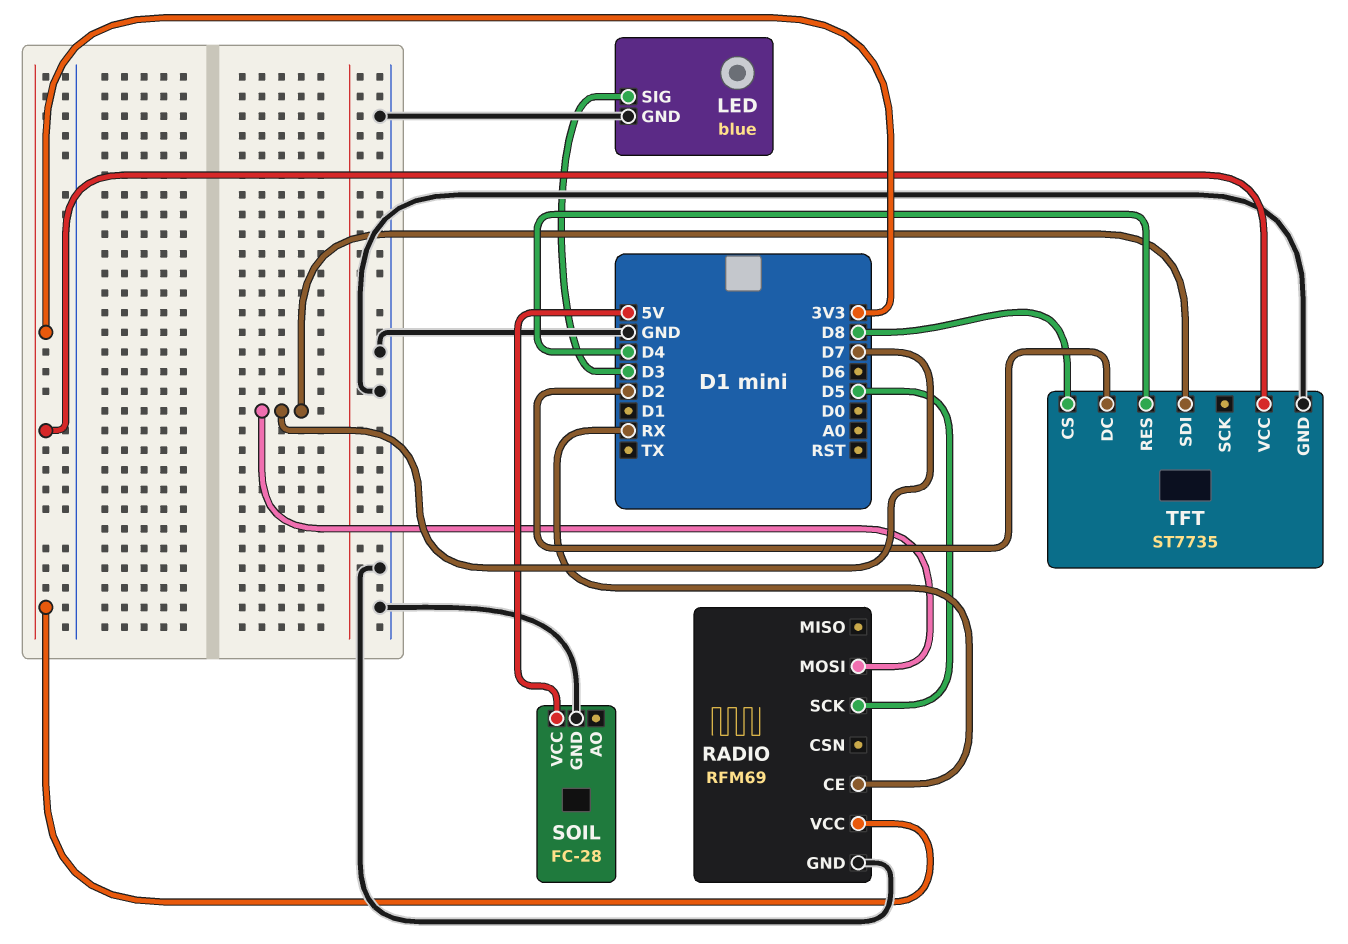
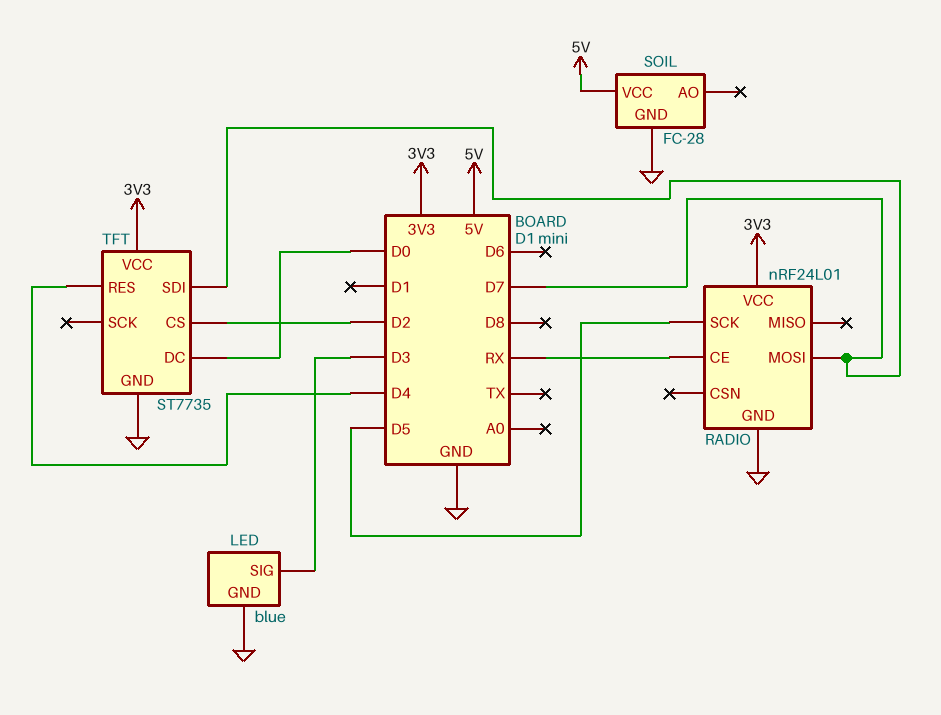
RADIO: RFM69 -> nRF24L01
TFT pin CS: D8 -> D2
TFT pin DC: D2 -> D0

